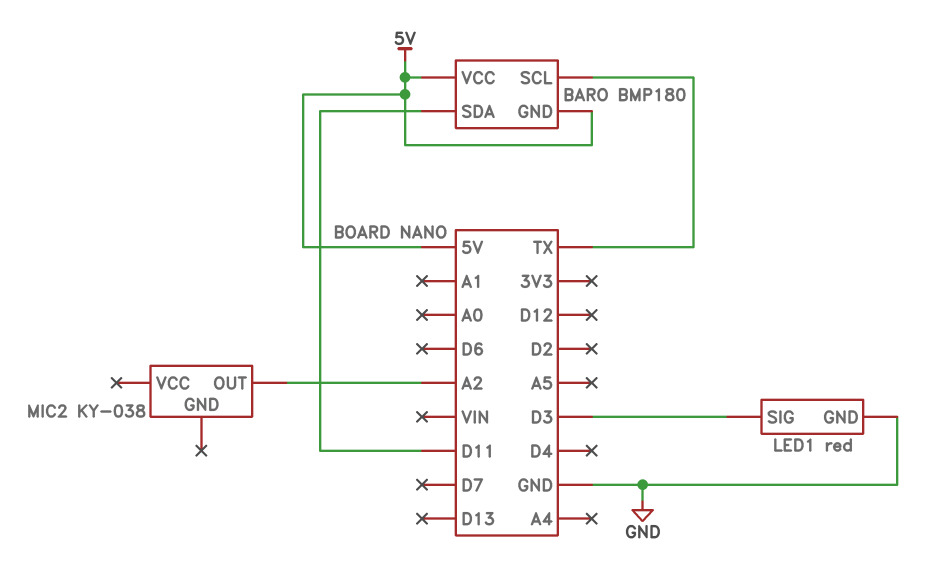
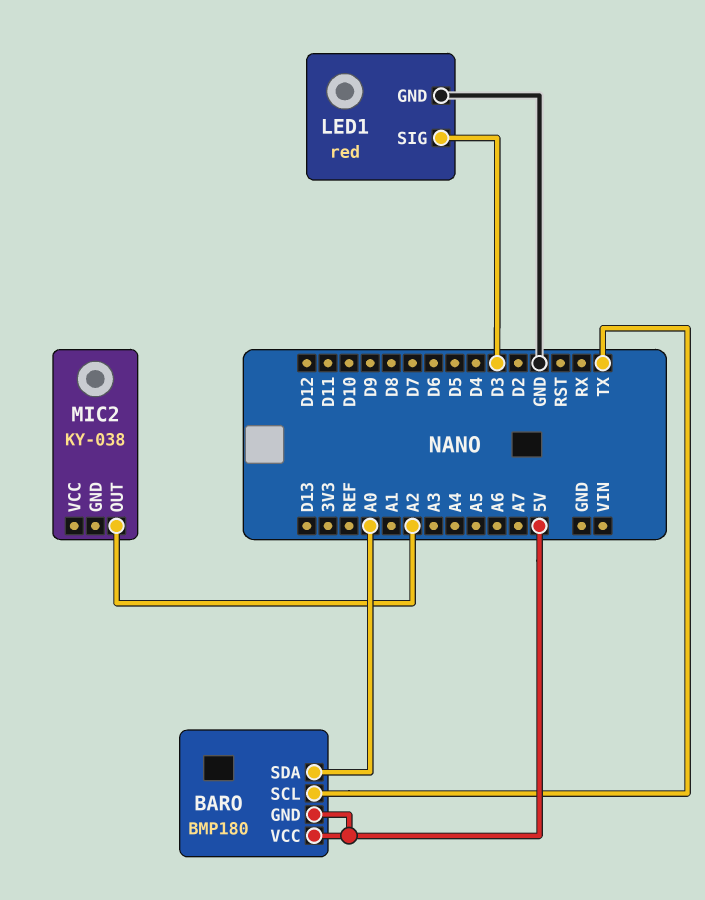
BARO pin SDA: D11 -> A0

